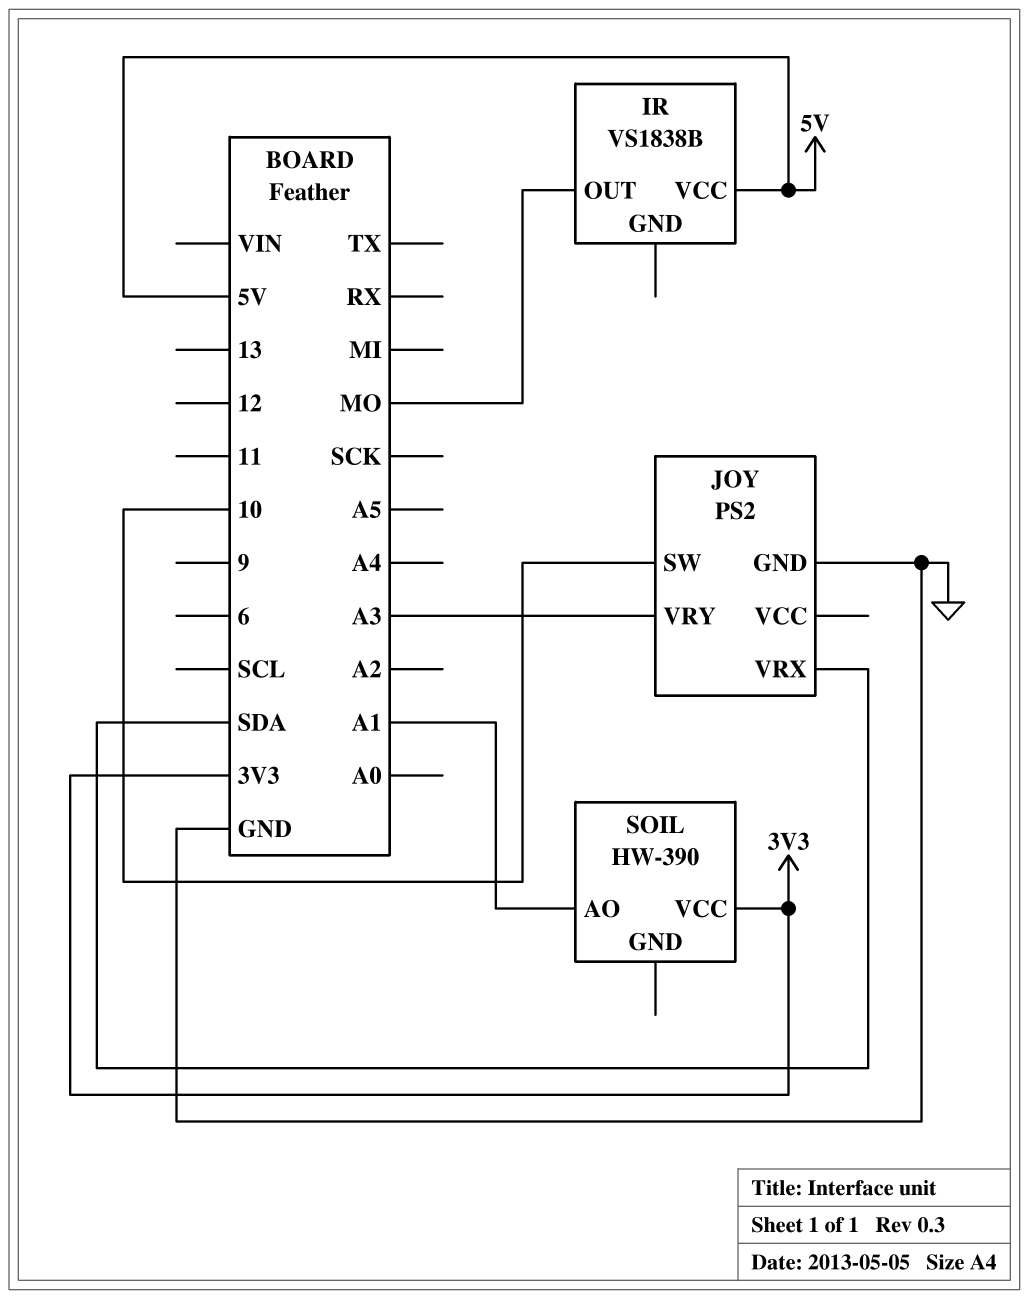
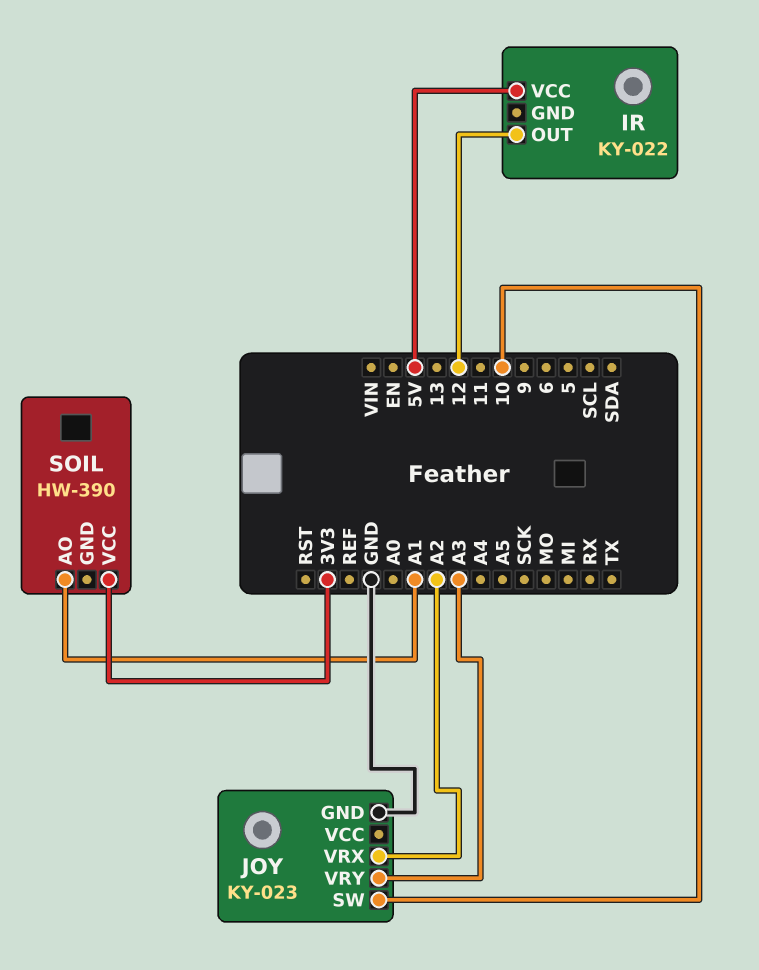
IR: VS1838B -> KY-022
IR pin OUT: MO -> 12
JOY: PS2 -> KY-023
JOY pin VRX: SDA -> A2

